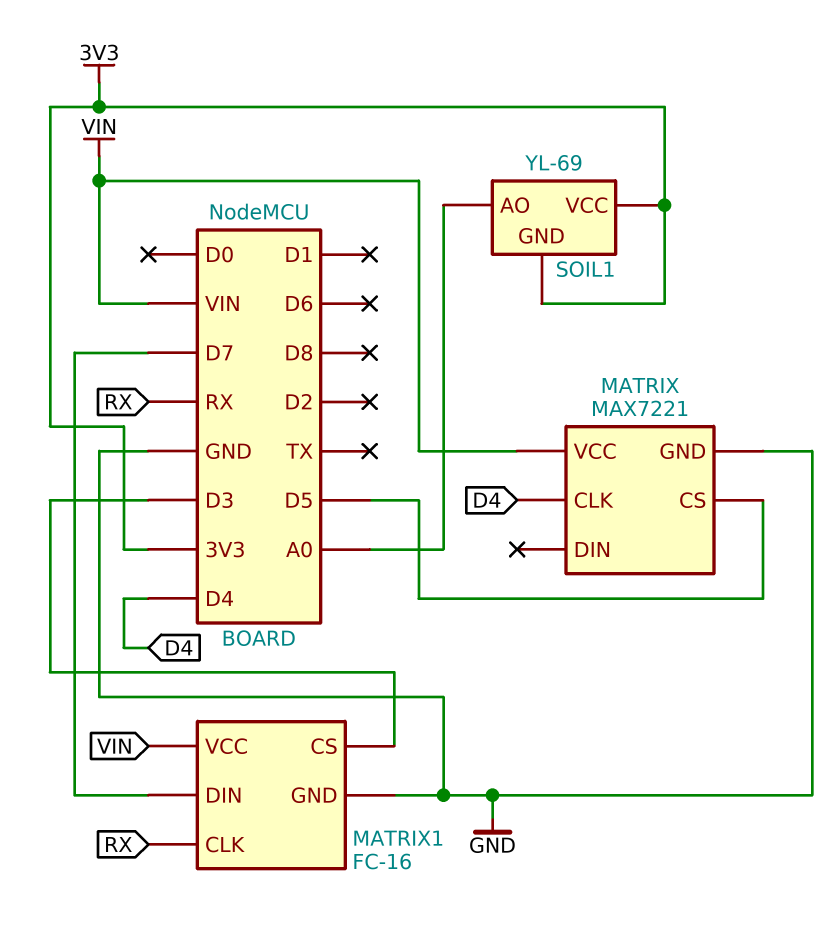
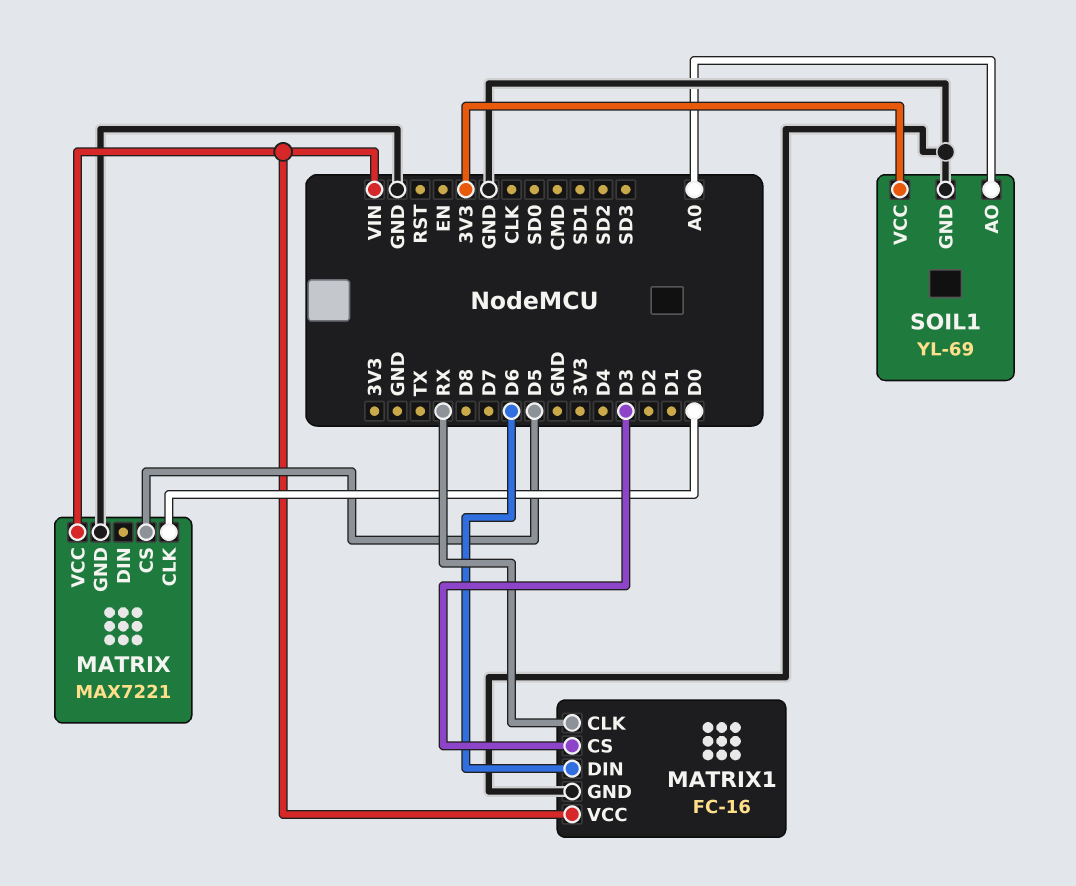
MATRIX pin CLK: D4 -> D0
MATRIX1 pin DIN: D7 -> D6
SOIL1 pin GND: 3V3 -> GND

